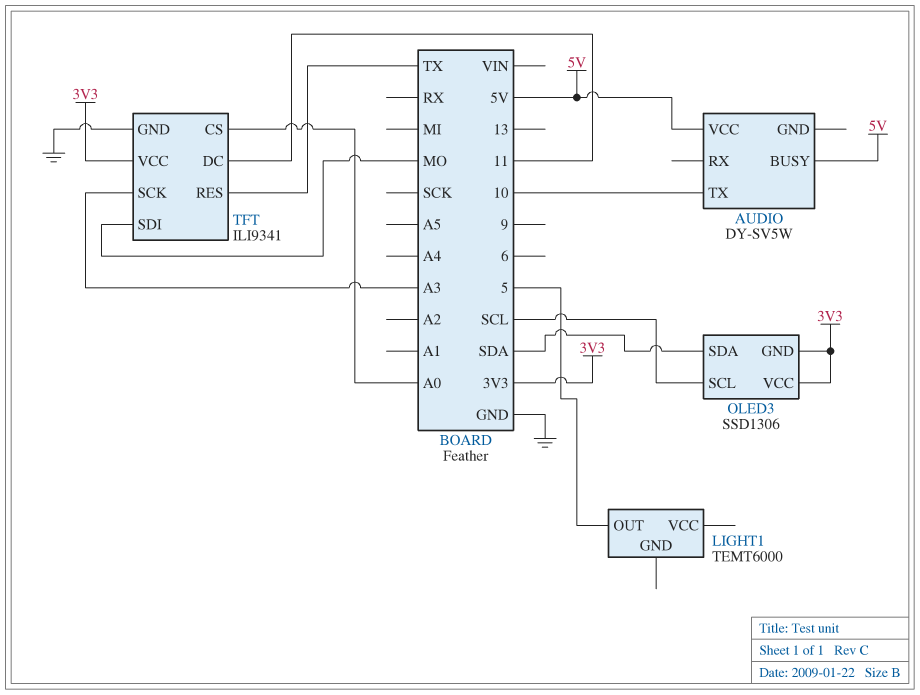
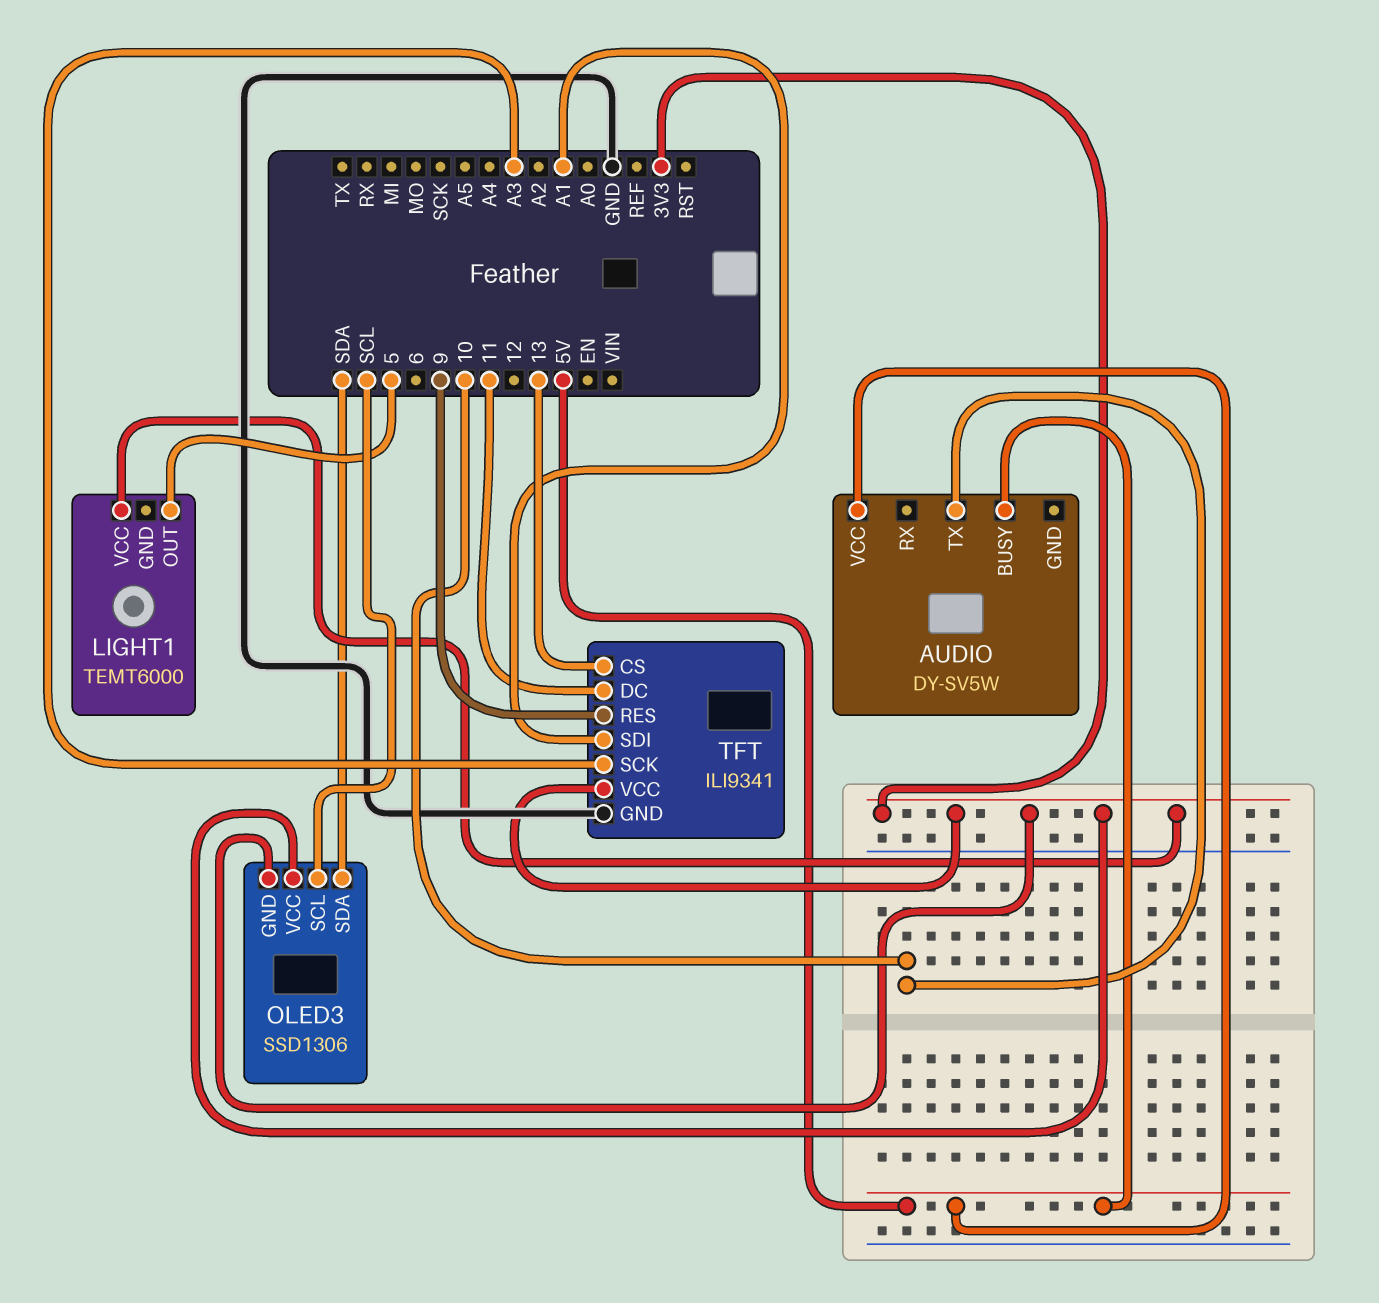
LIGHT1 pin VCC: none -> 3V3
TFT pin CS: A0 -> 13
TFT pin RES: TX -> 9
TFT pin SDI: MO -> A1

